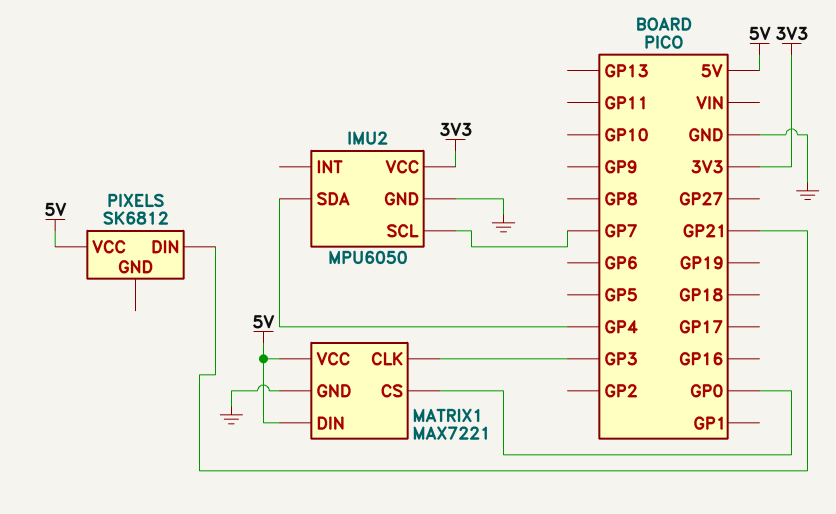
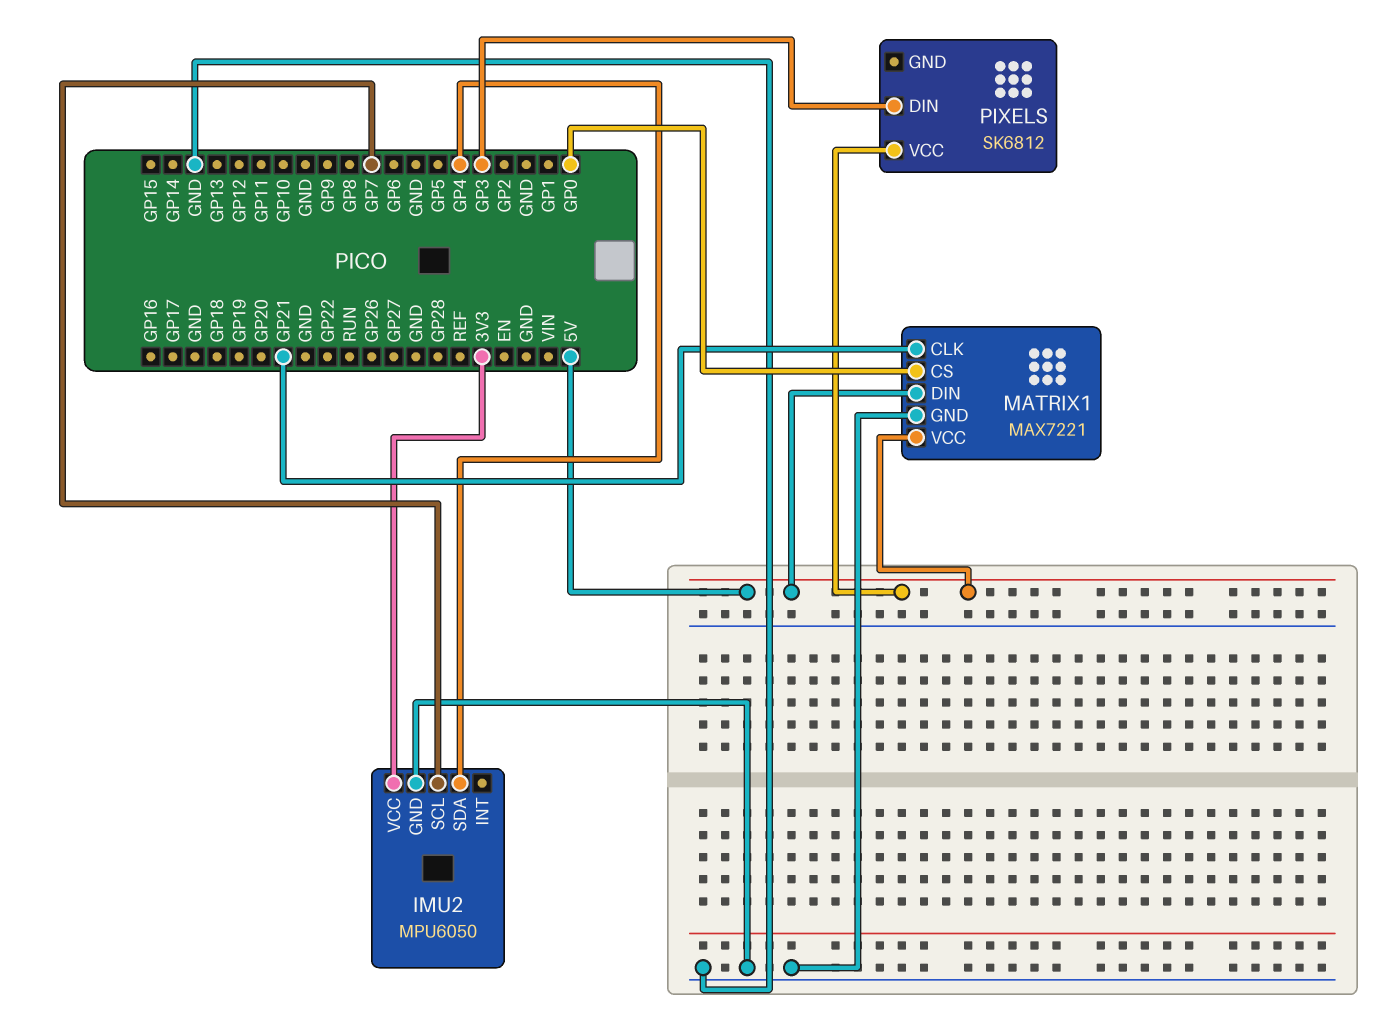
MATRIX1 pin CLK: GP3 -> GP21
PIXELS pin DIN: GP21 -> GP3

